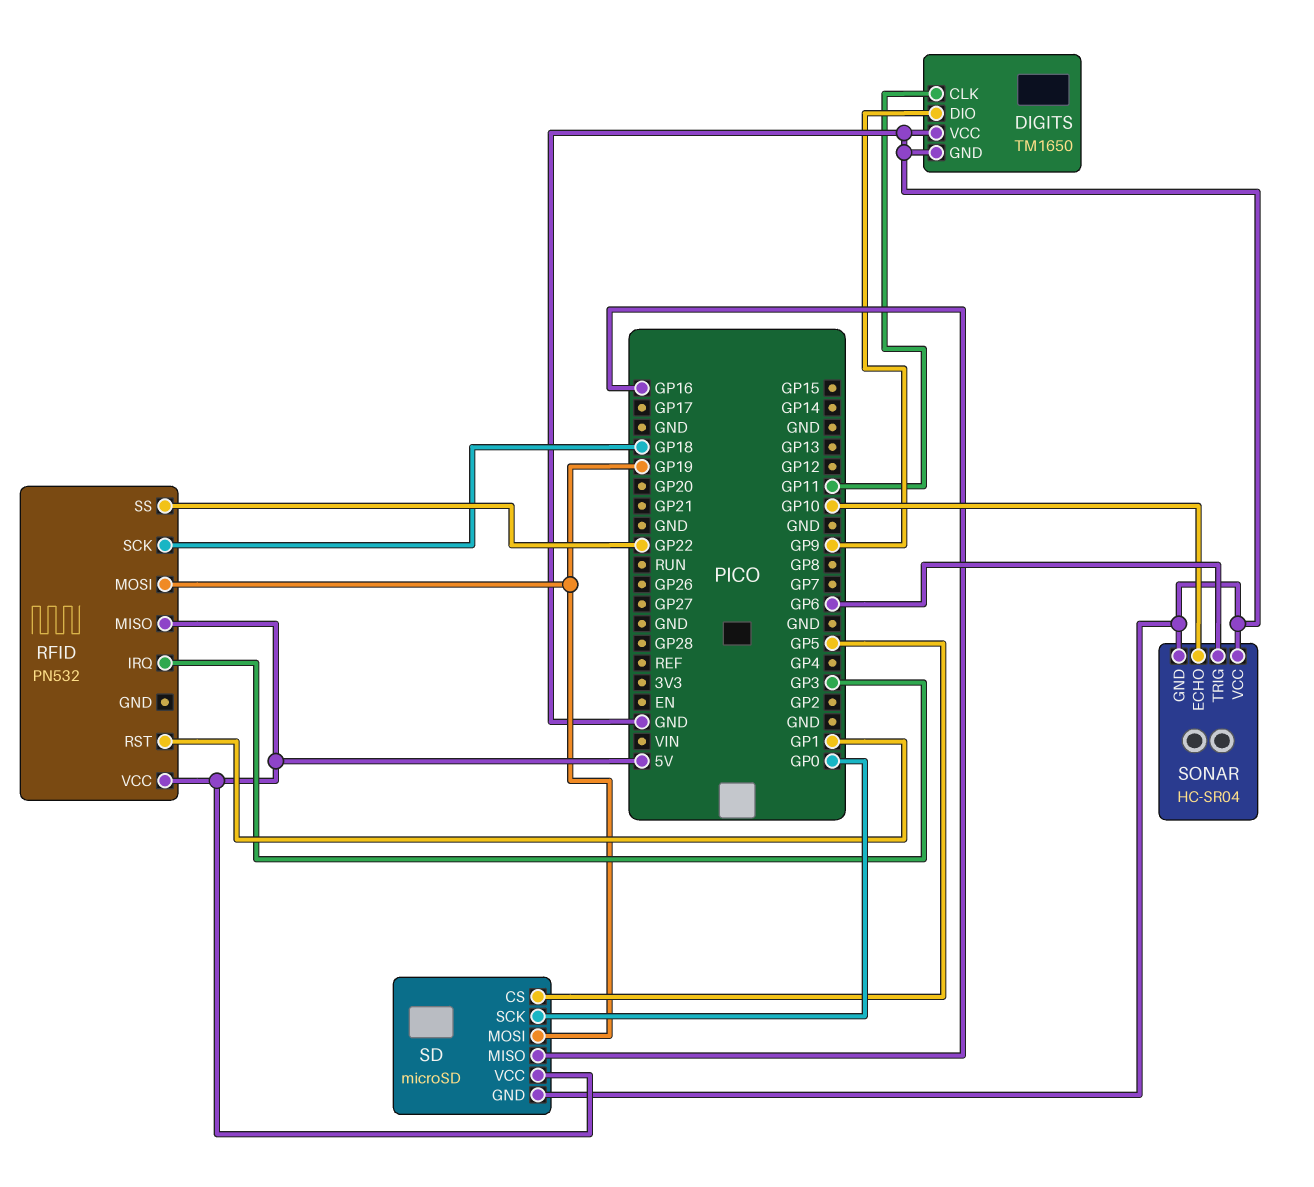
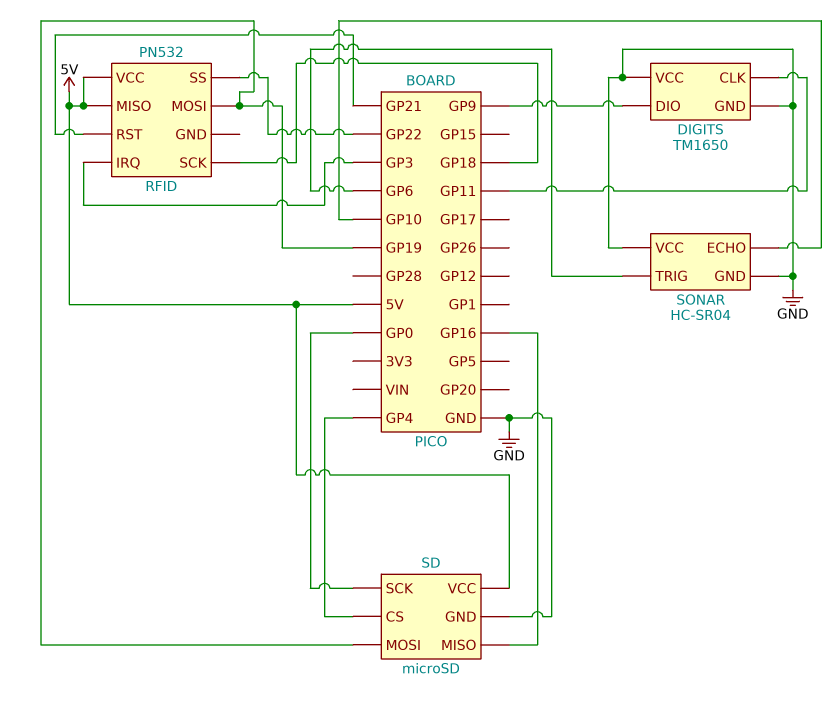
RFID pin RST: GP1 -> GP21
SD pin CS: GP5 -> GP4

